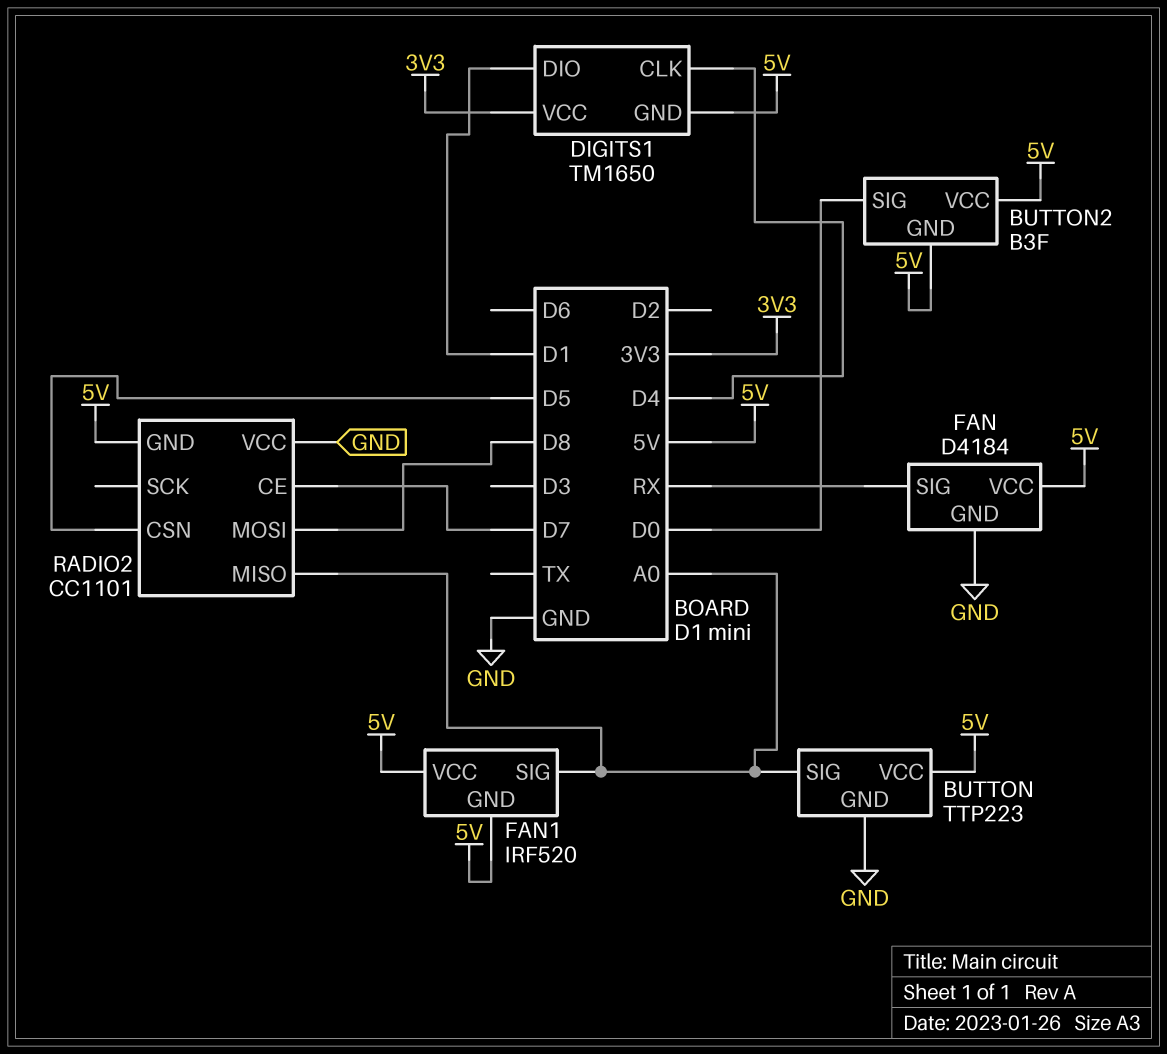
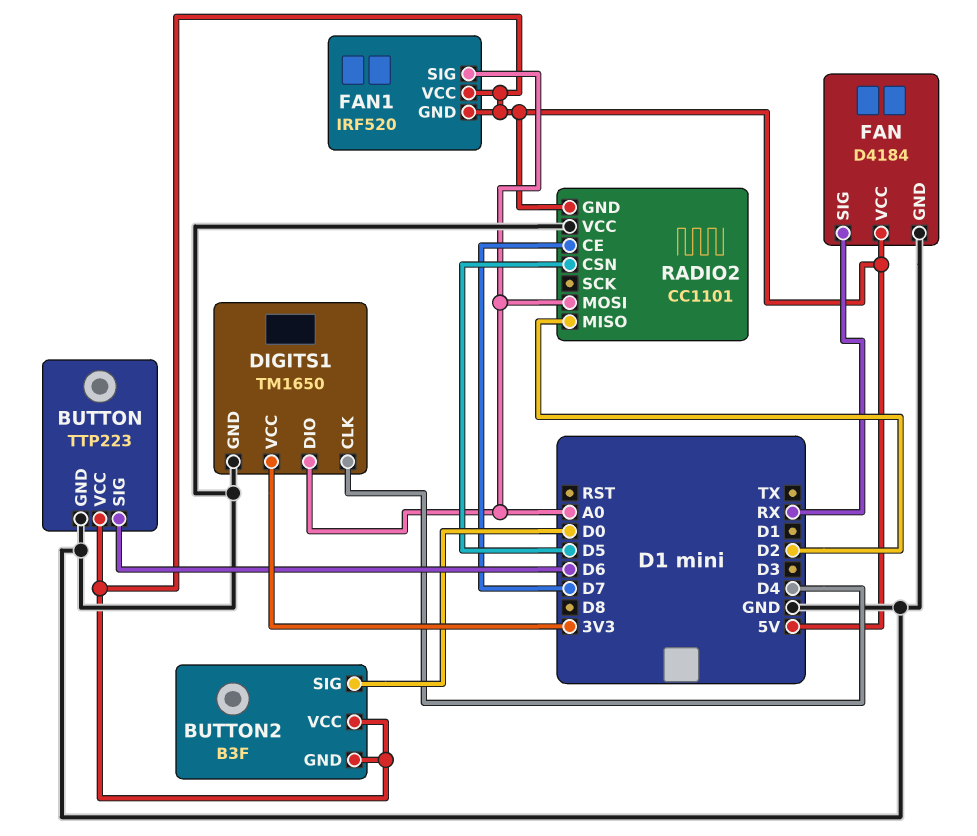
BUTTON pin SIG: A0 -> D6
DIGITS1 pin DIO: D1 -> A0
DIGITS1 pin GND: 5V -> GND
RADIO2 pin MISO: A0 -> D2
RADIO2 pin MOSI: D8 -> A0

